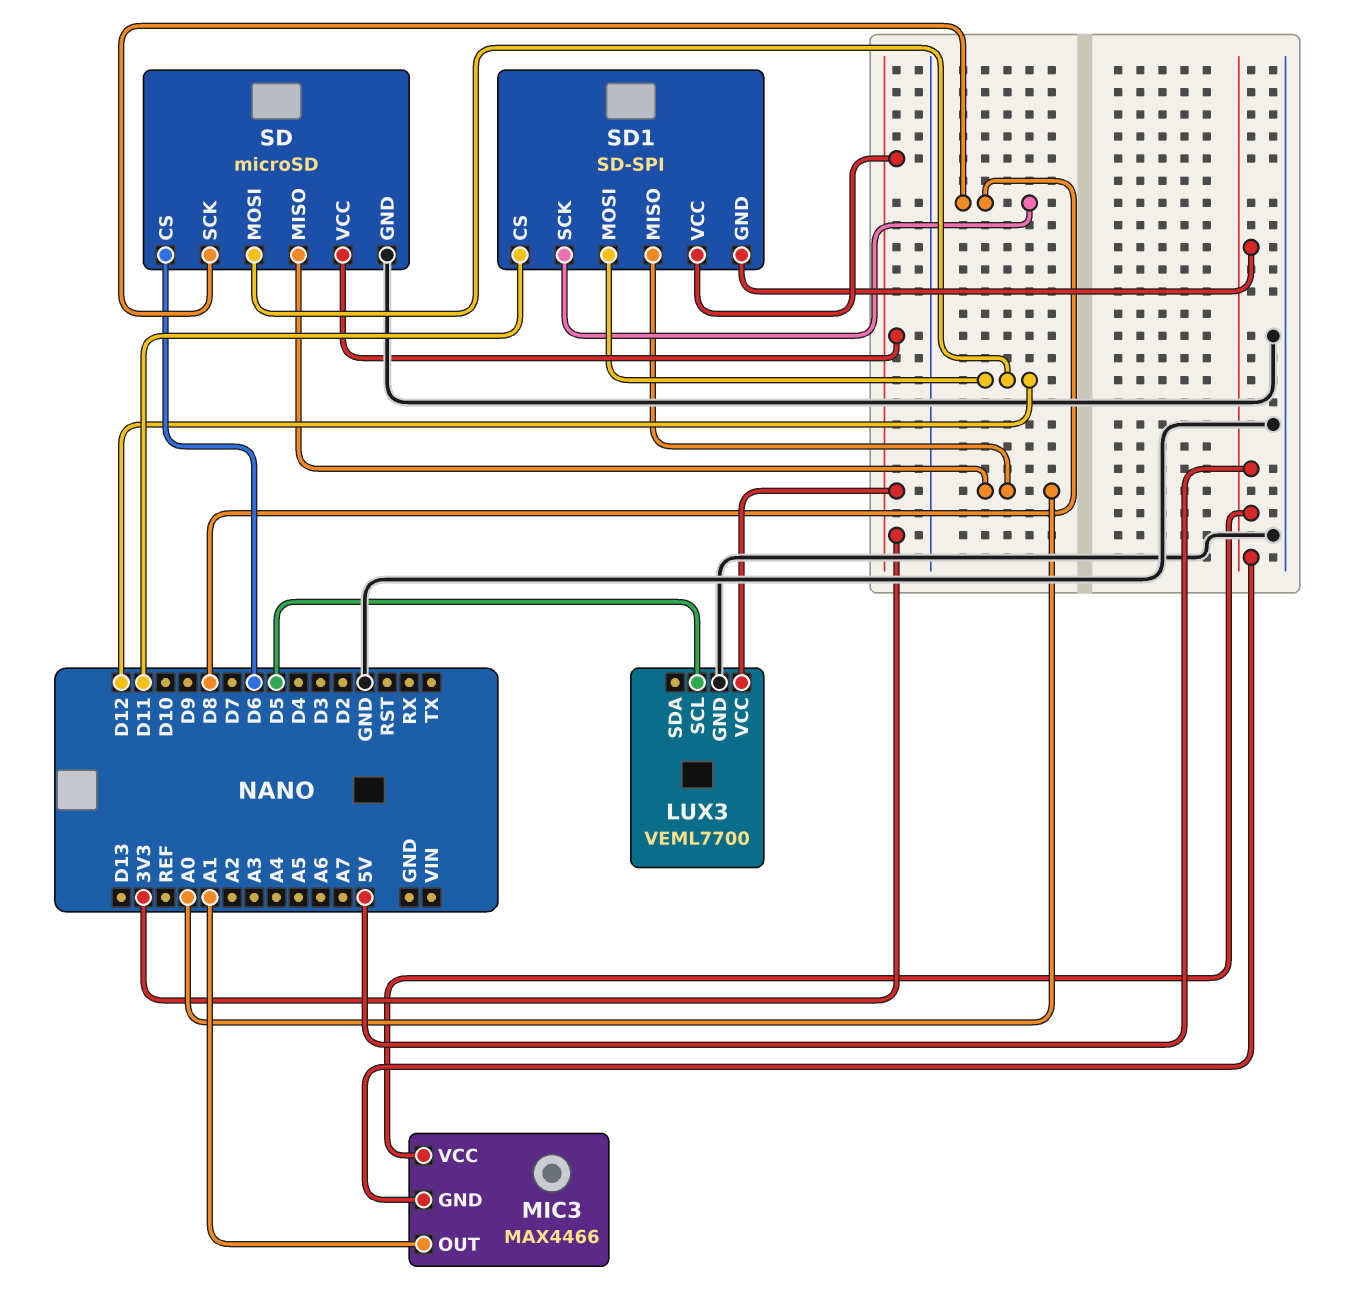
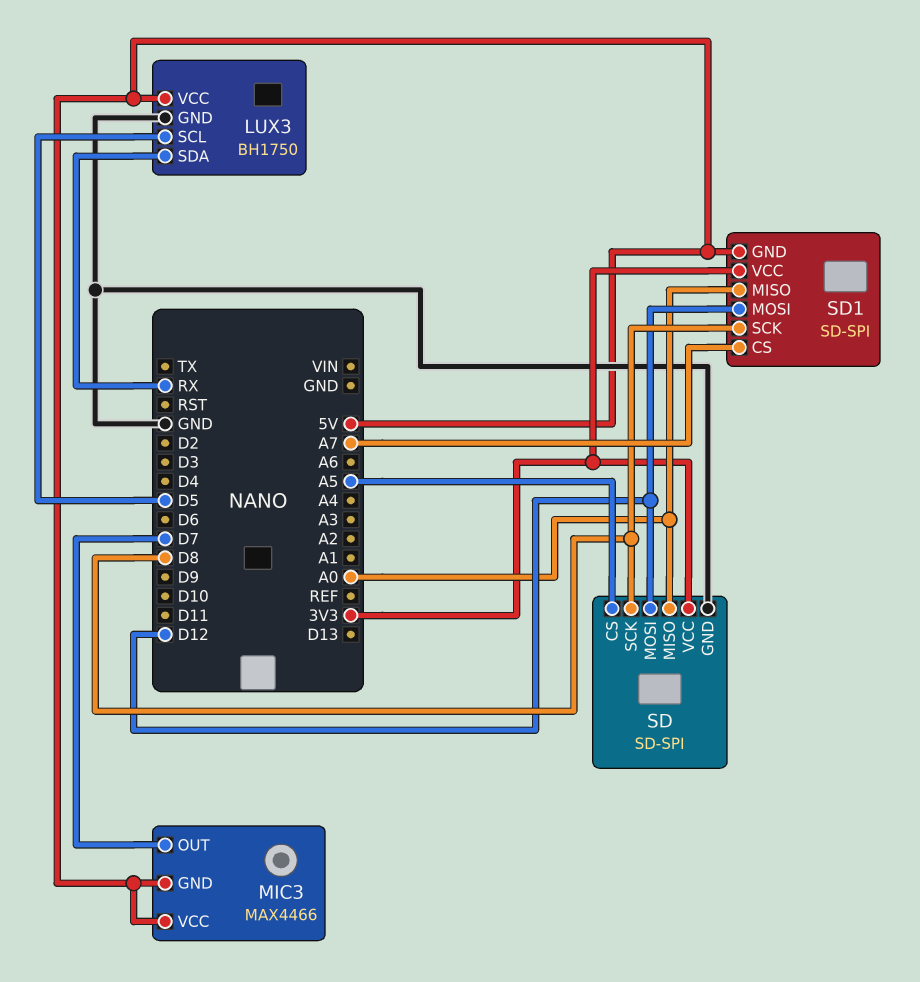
LUX3: VEML7700 -> BH1750
LUX3 pin SDA: none -> RX
LUX3 pin VCC: 3V3 -> 5V
MIC3 pin OUT: A1 -> D7
SD: microSD -> SD-SPI
SD pin CS: D6 -> A5
SD1 pin CS: D11 -> A7

